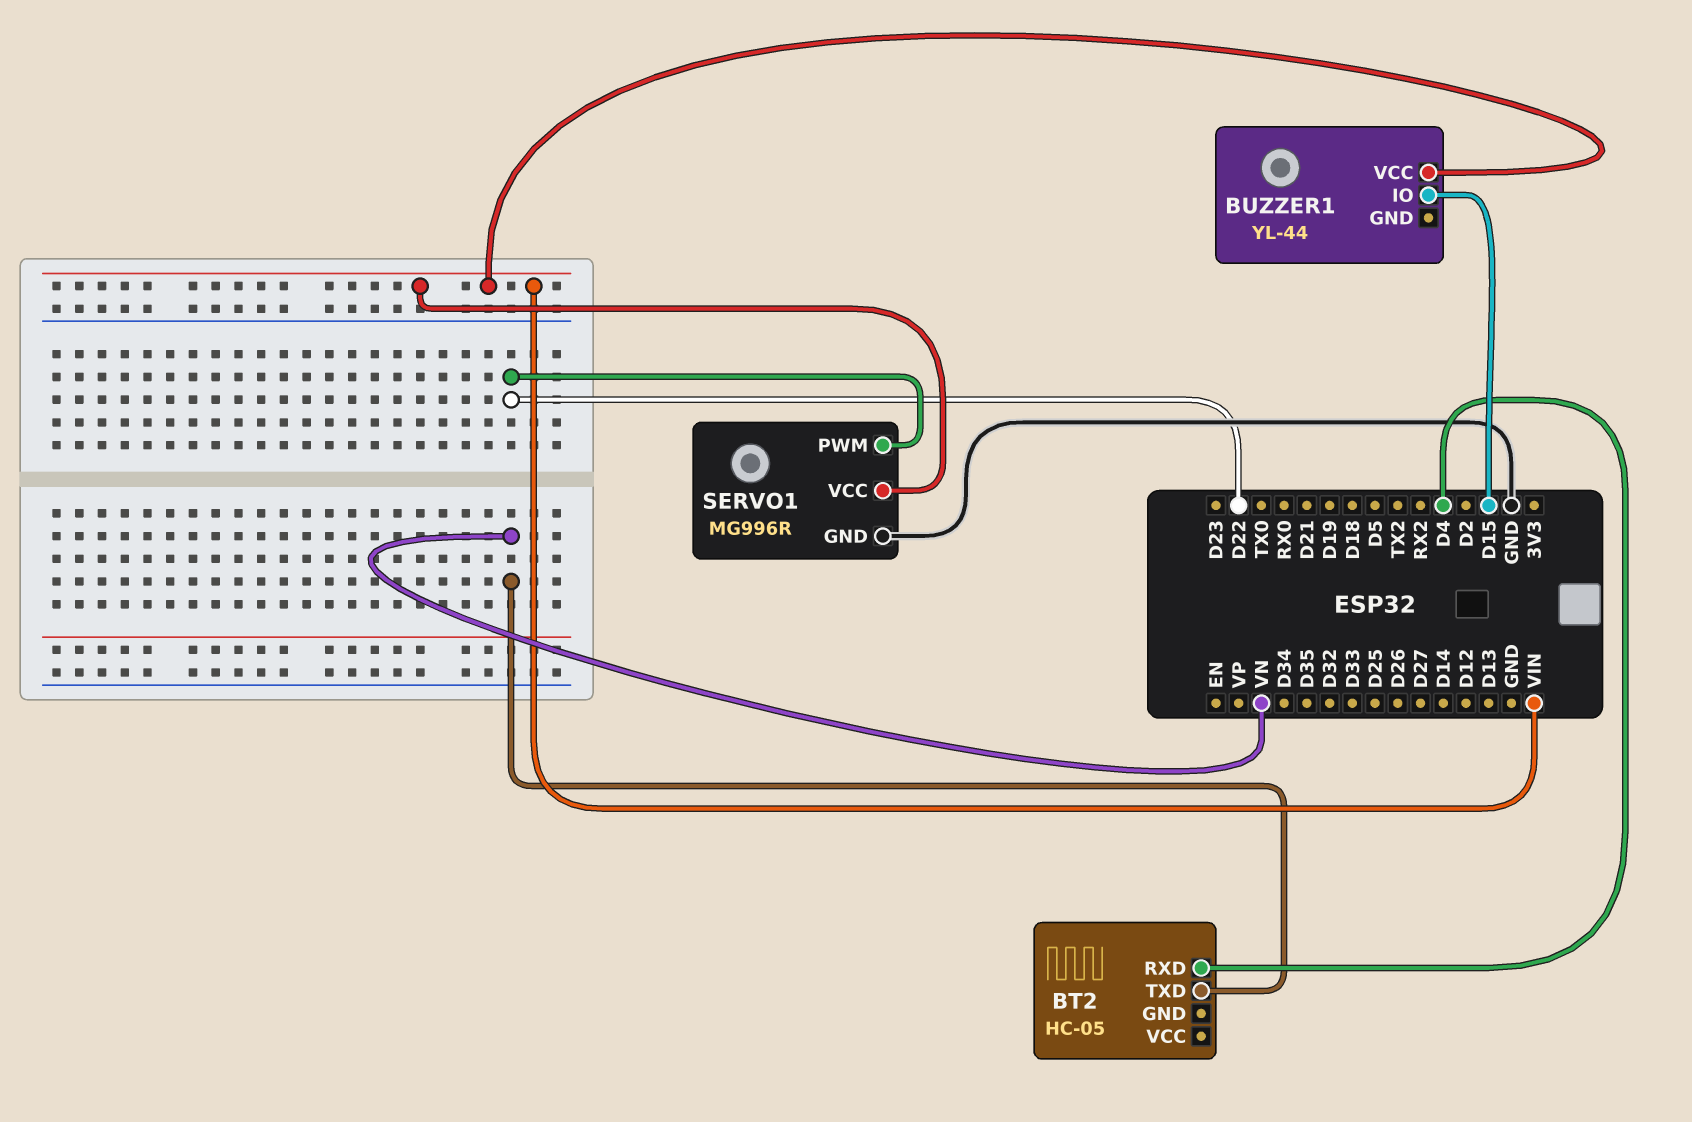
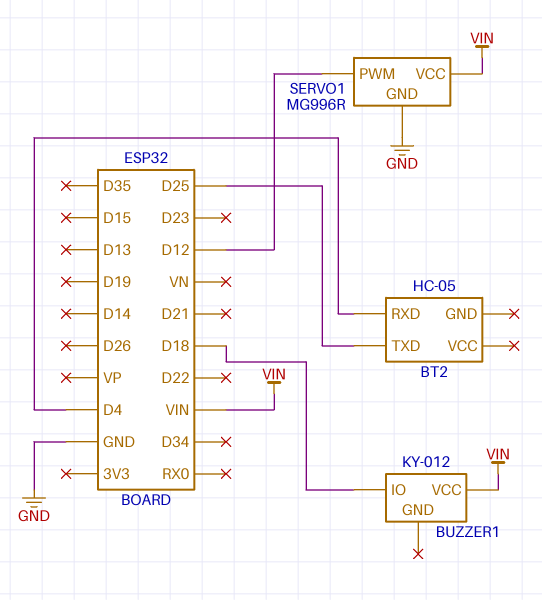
BT2 pin TXD: VN -> D25
BUZZER1: YL-44 -> KY-012
BUZZER1 pin IO: D15 -> D18
SERVO1 pin PWM: D22 -> D12

